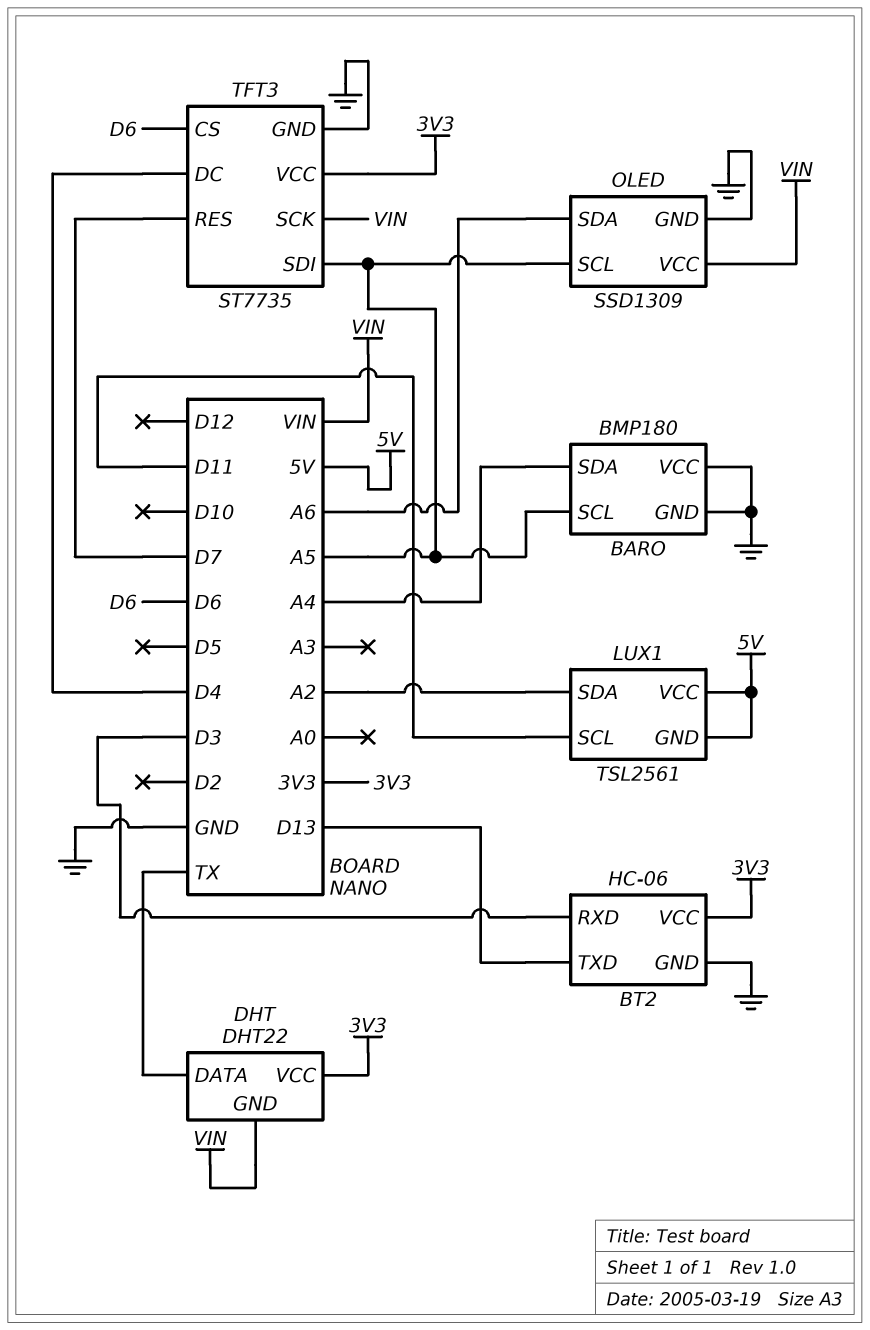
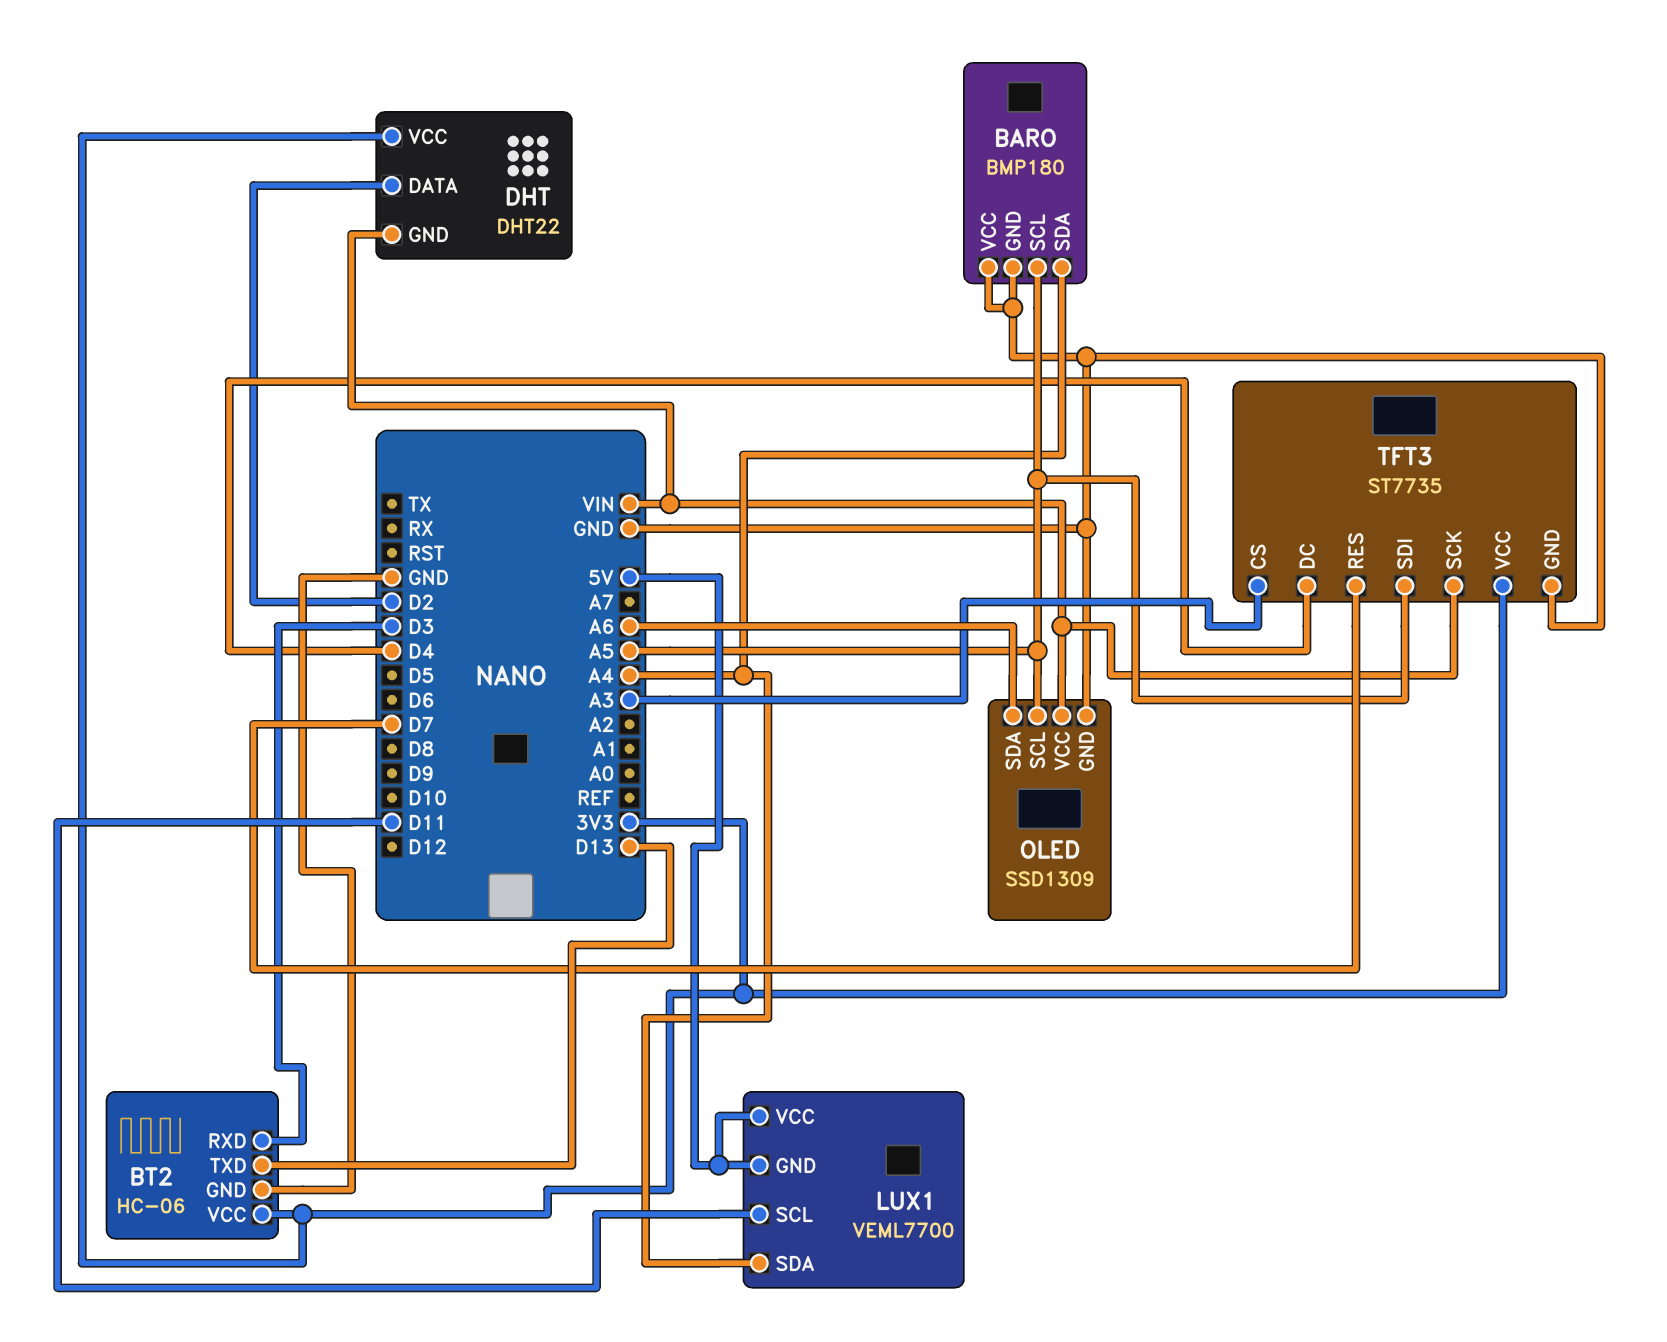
DHT pin DATA: TX -> D2
LUX1: TSL2561 -> VEML7700
LUX1 pin SDA: A2 -> A4
TFT3 pin CS: D6 -> A3

